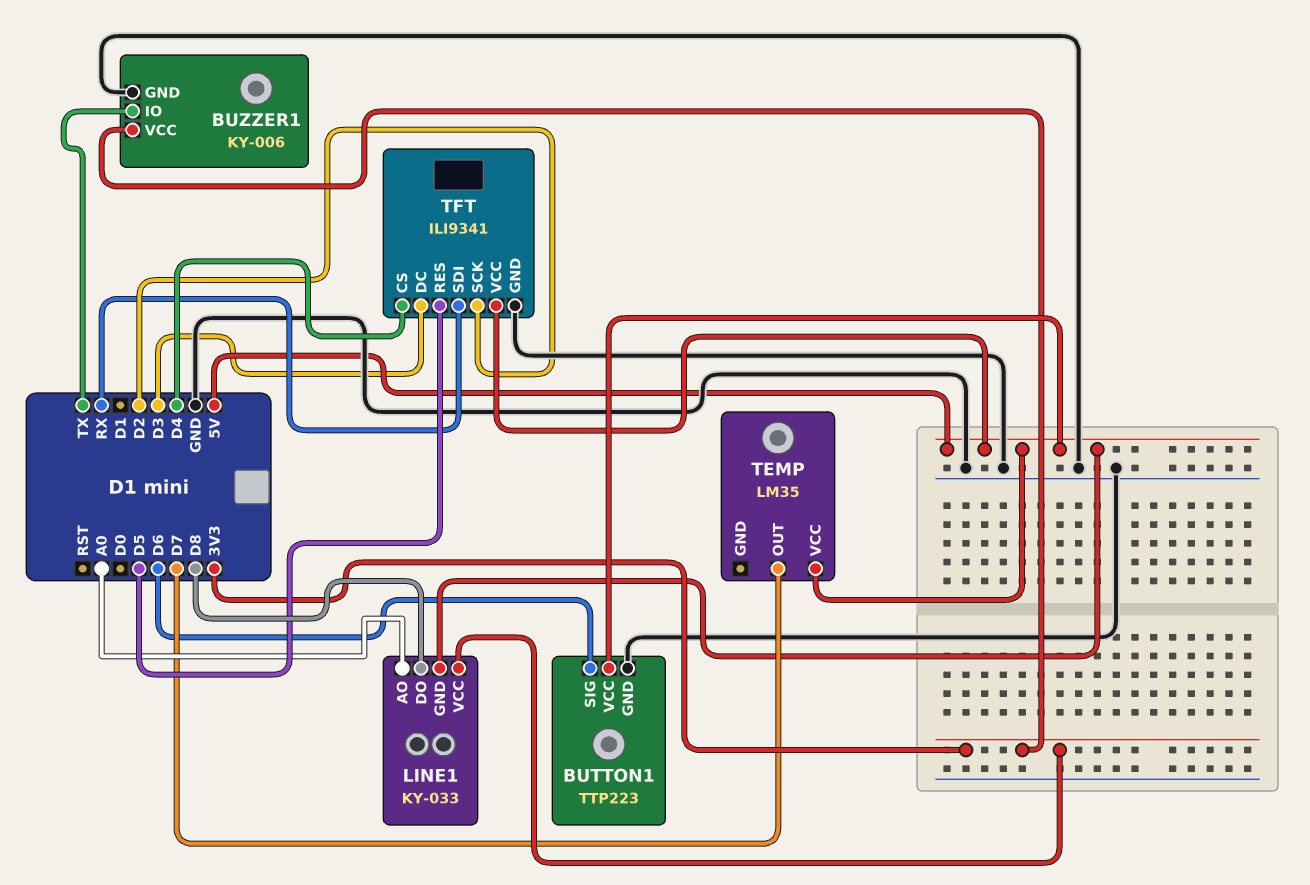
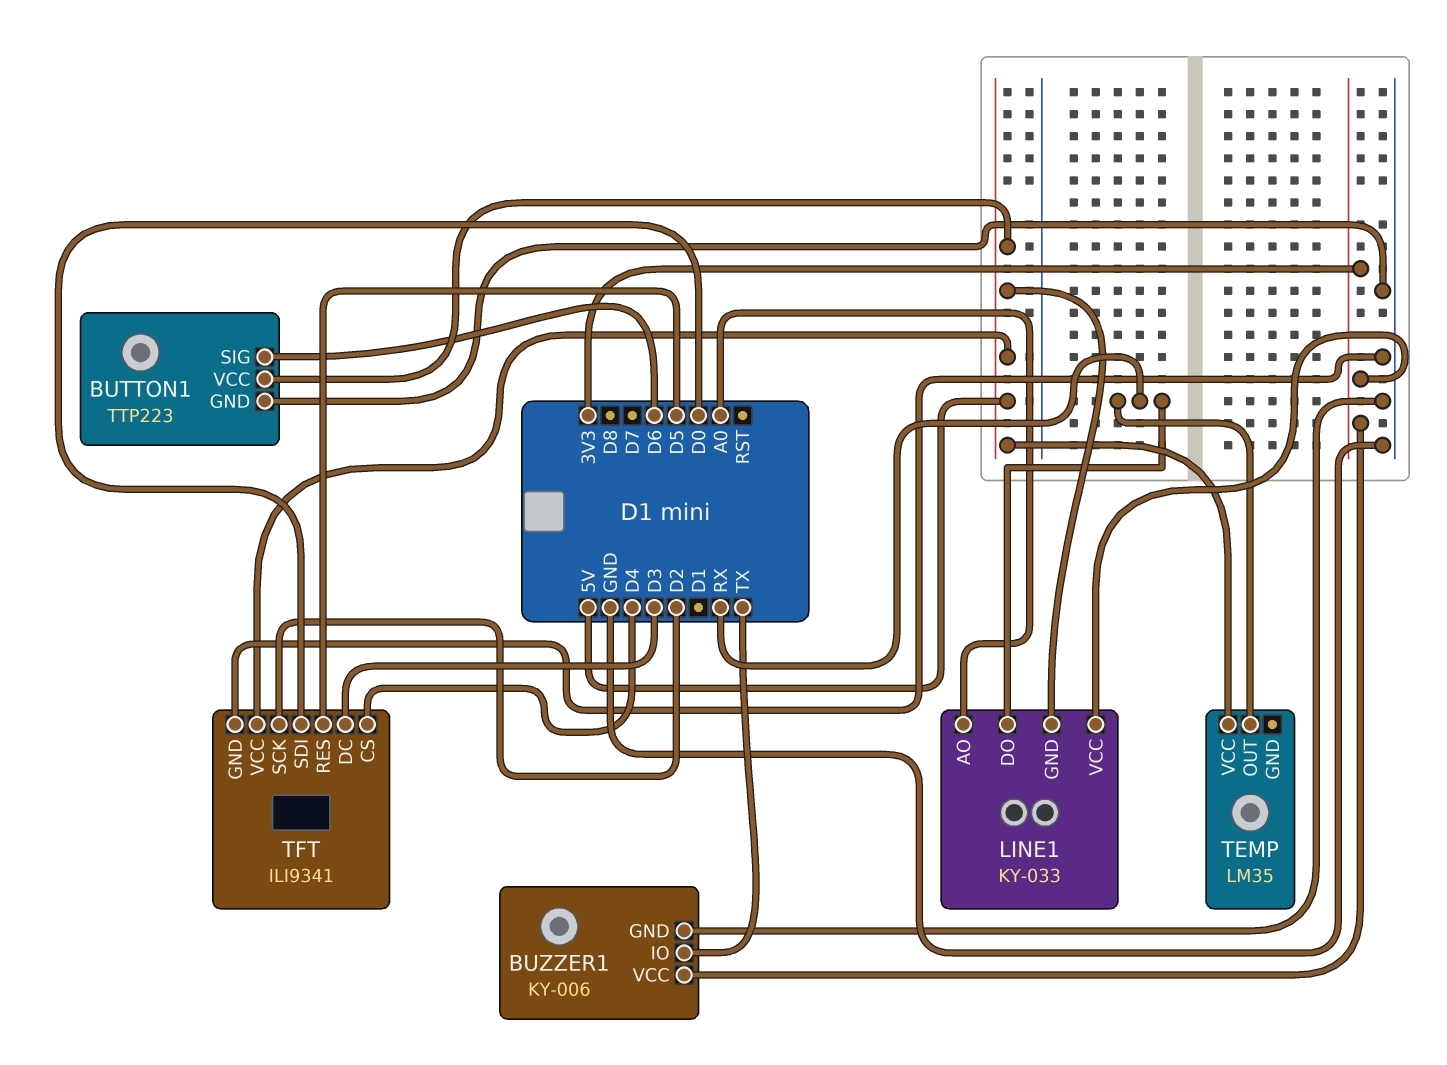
LINE1 pin DO: D8 -> RX
TEMP pin OUT: D7 -> RX
TFT pin SDI: RX -> D0

